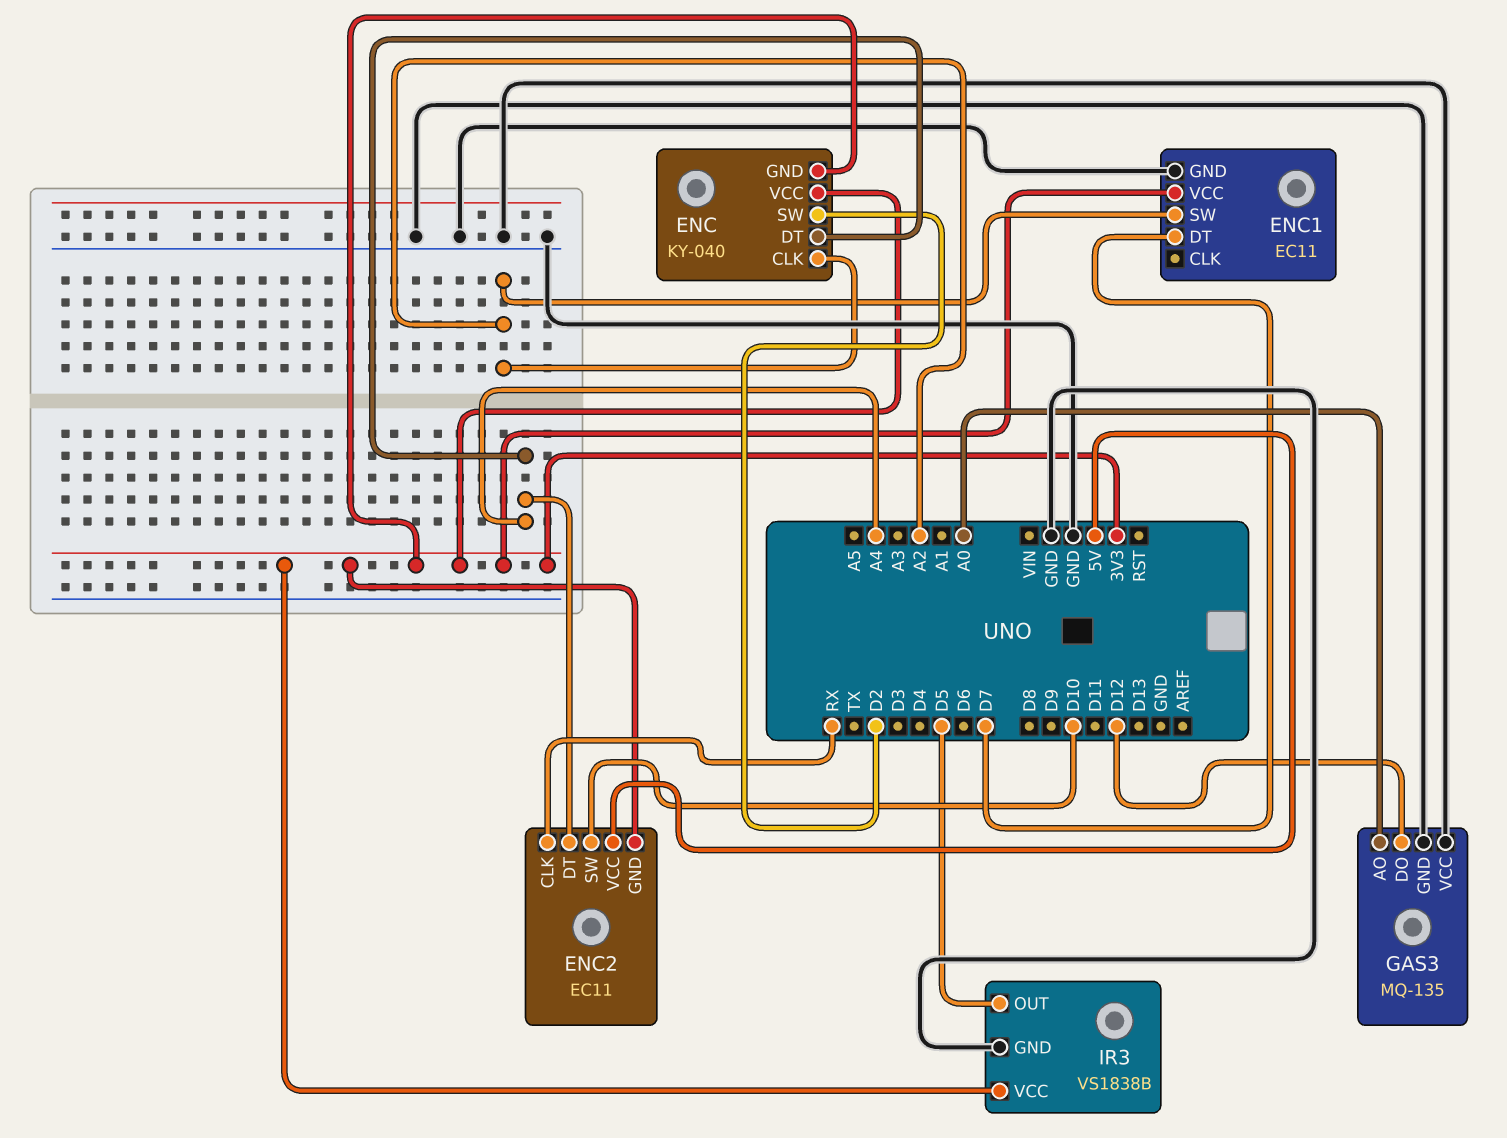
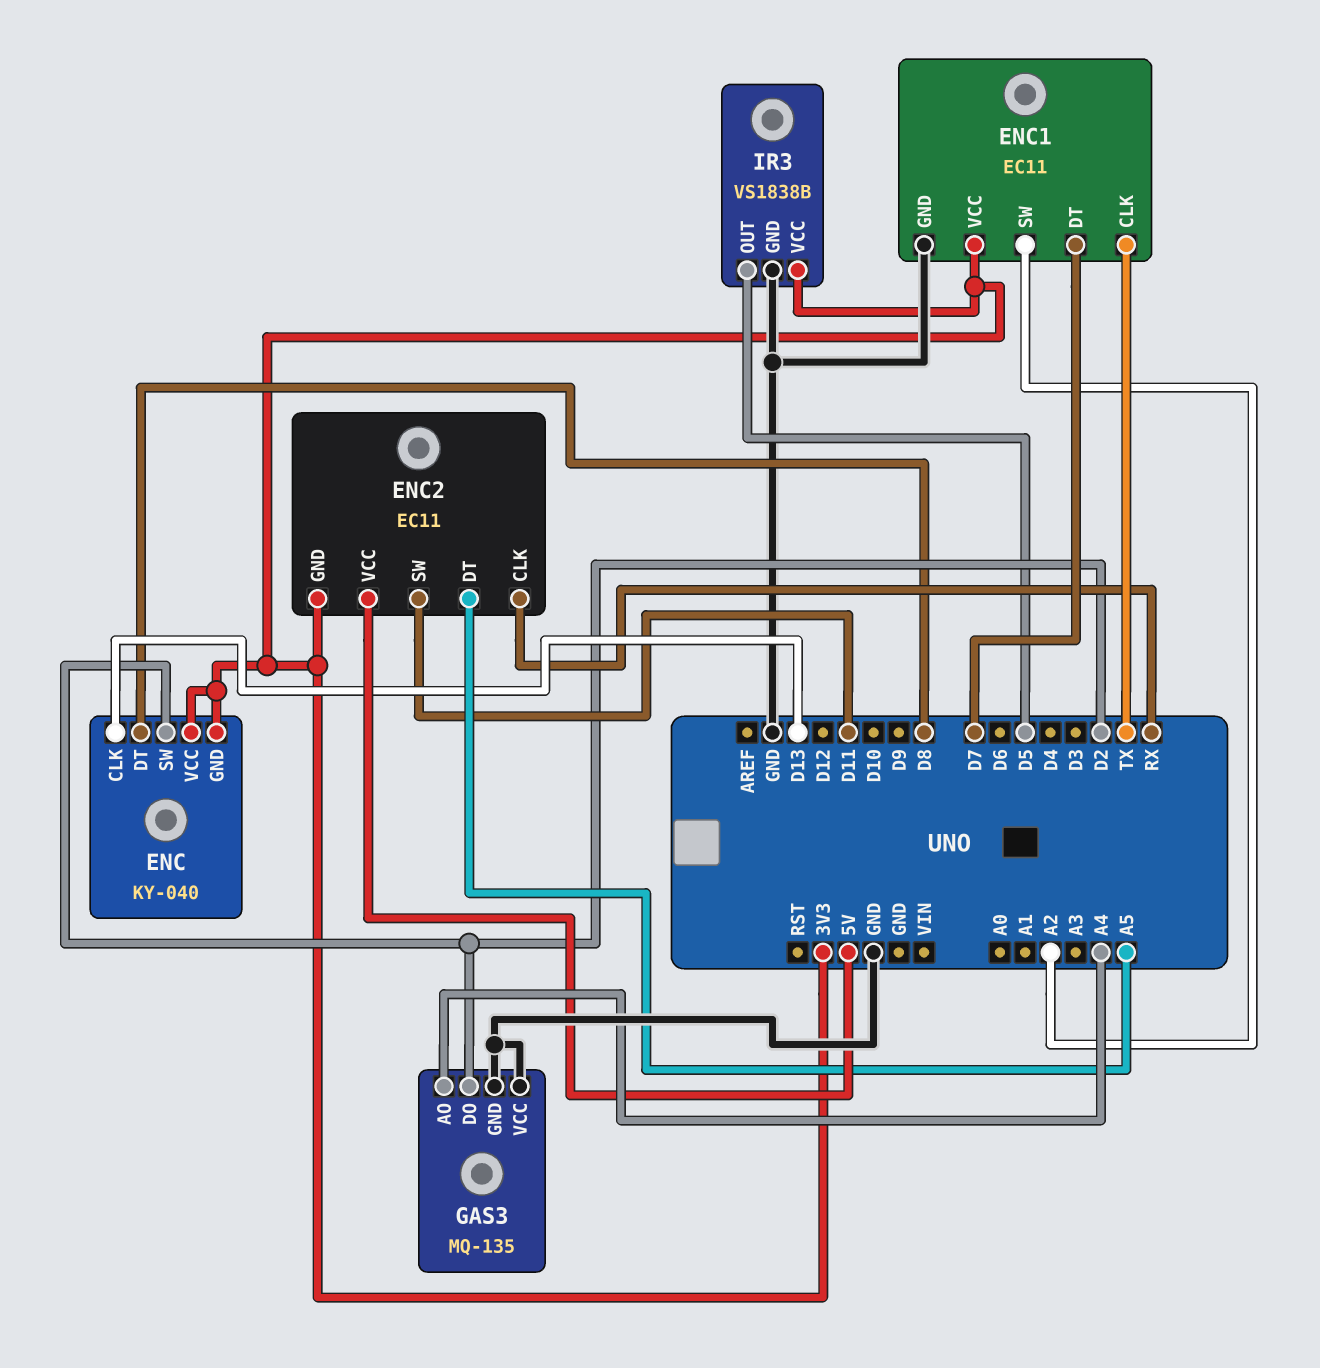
ENC pin CLK: A2 -> D13
ENC pin DT: A4 -> D8
ENC1 pin CLK: none -> TX
ENC2 pin DT: A4 -> A5
ENC2 pin SW: D10 -> D11
GAS3 pin AO: A0 -> A4
GAS3 pin DO: D12 -> D2

